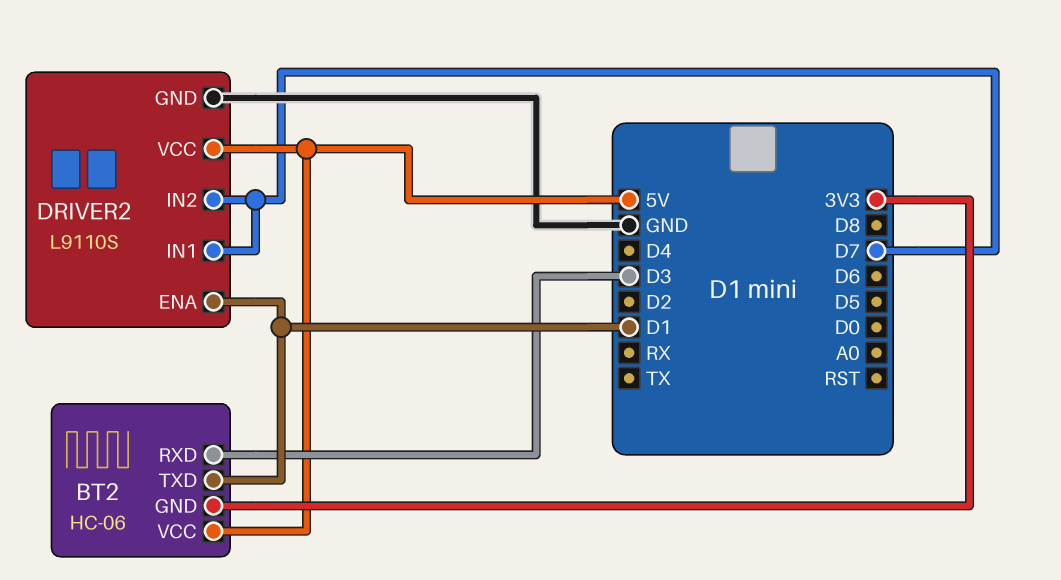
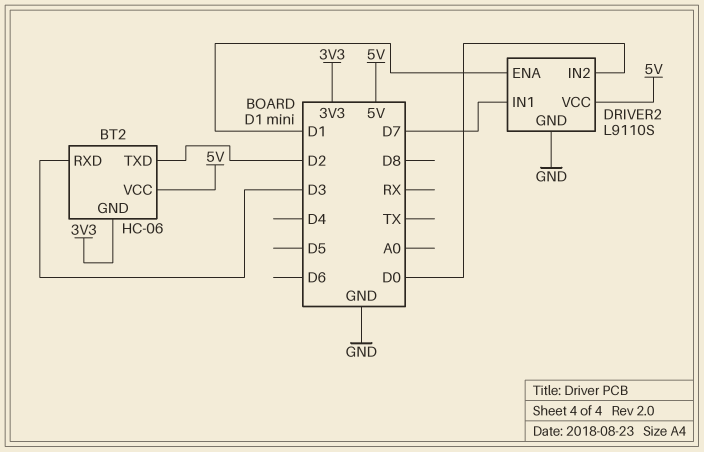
BT2 pin TXD: D1 -> D2
DRIVER2 pin IN2: D7 -> D0

